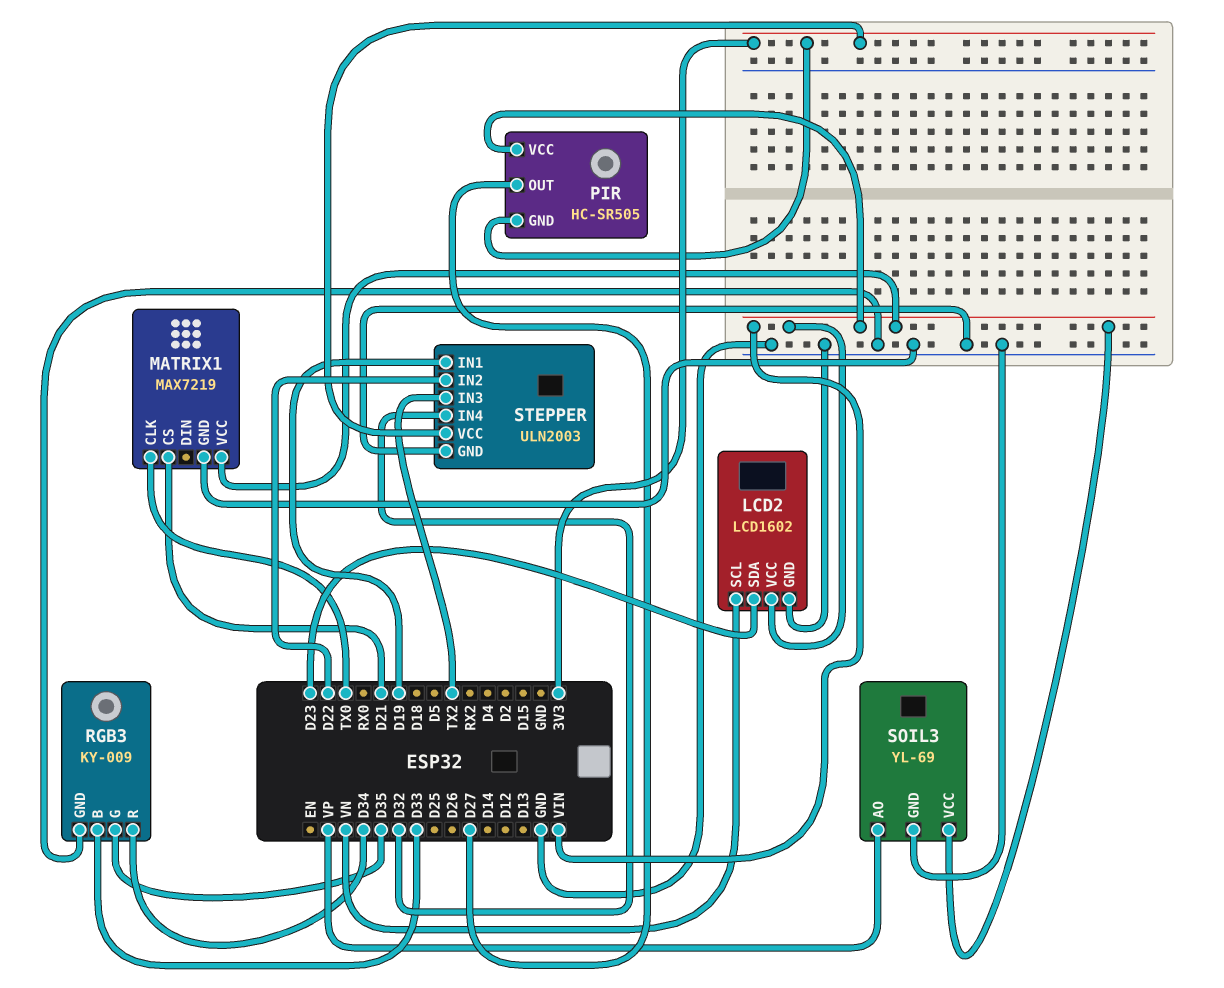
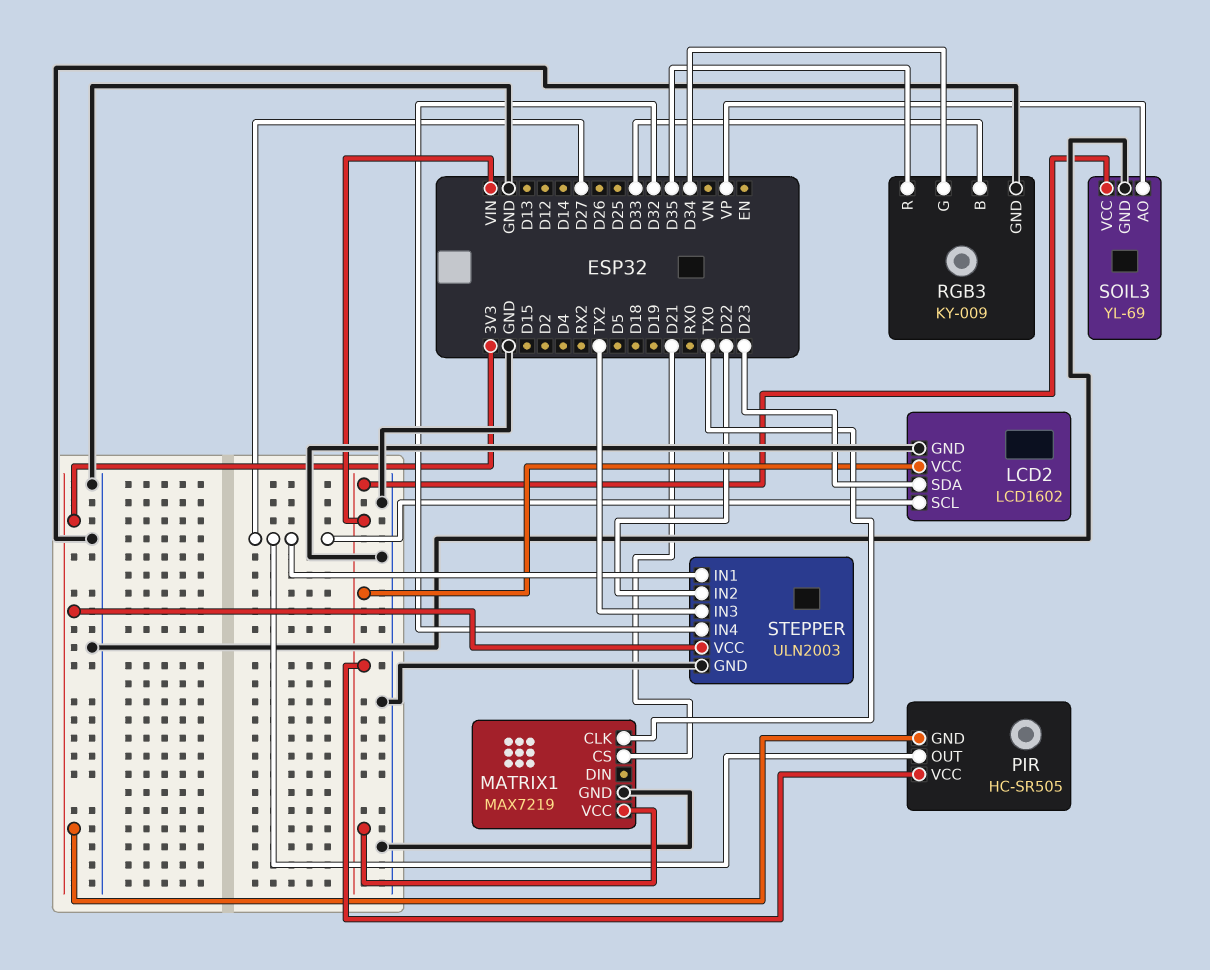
LCD2 pin SCL: VN -> D27
RGB3 pin G: D35 -> D34
RGB3 pin R: D34 -> D35
STEPPER pin IN1: D19 -> D27

